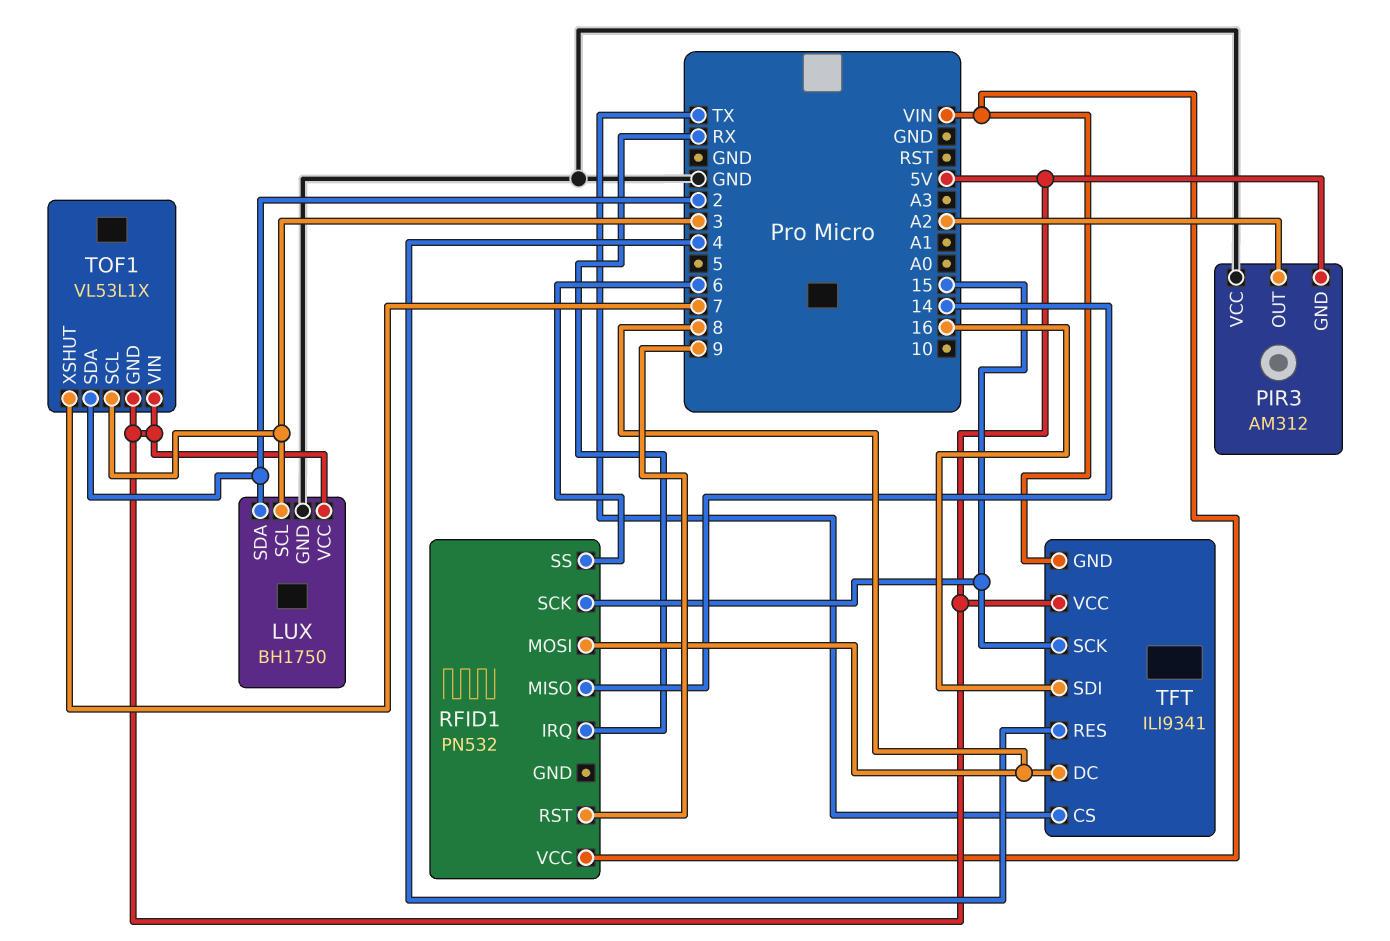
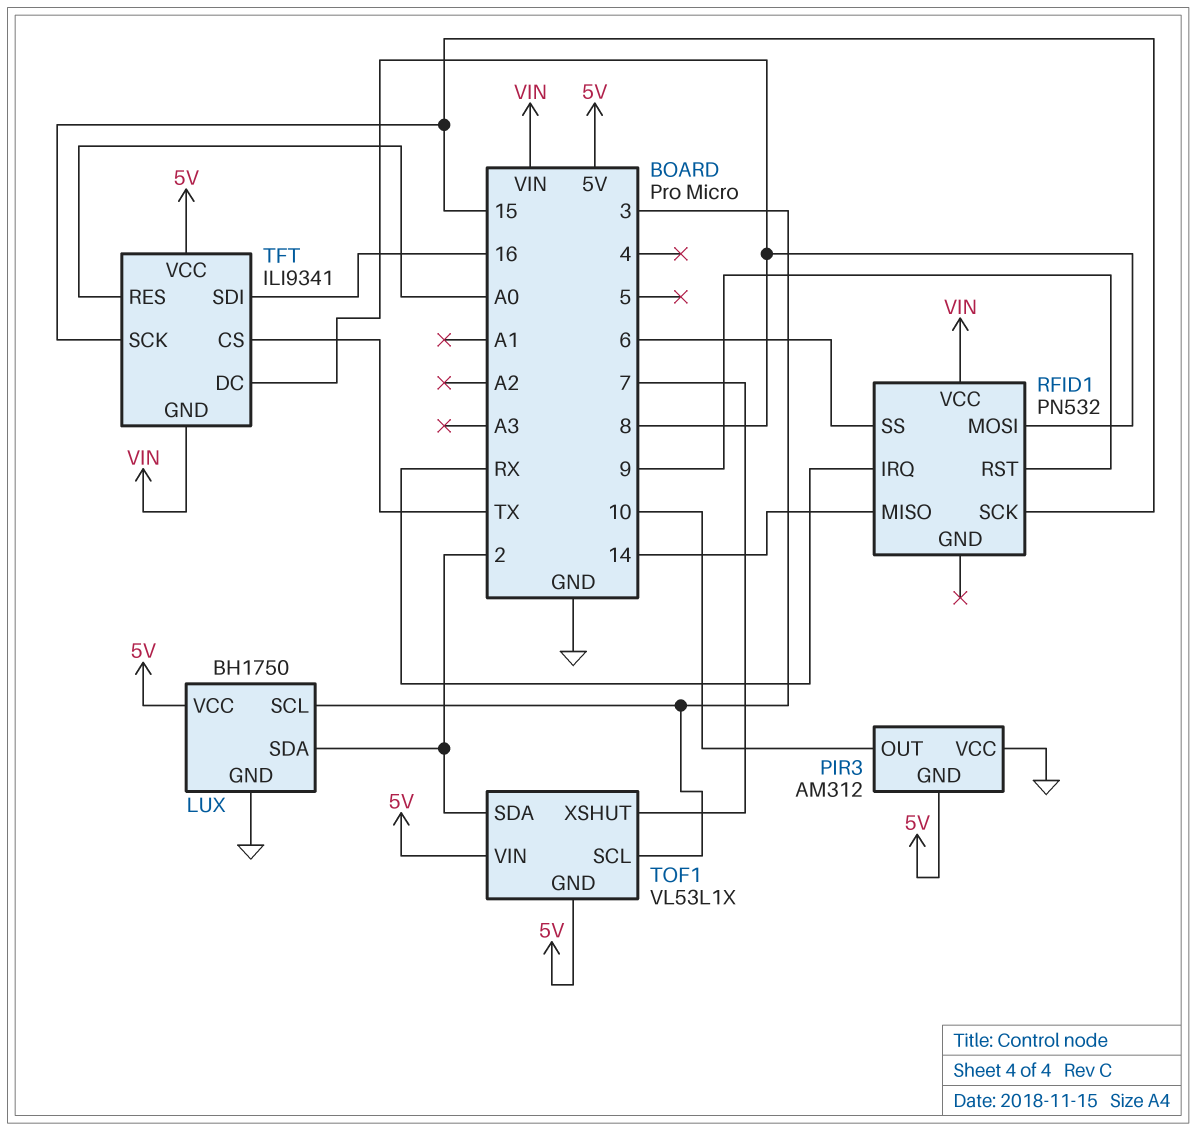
PIR3 pin OUT: A2 -> 10
TFT pin RES: 4 -> A0

